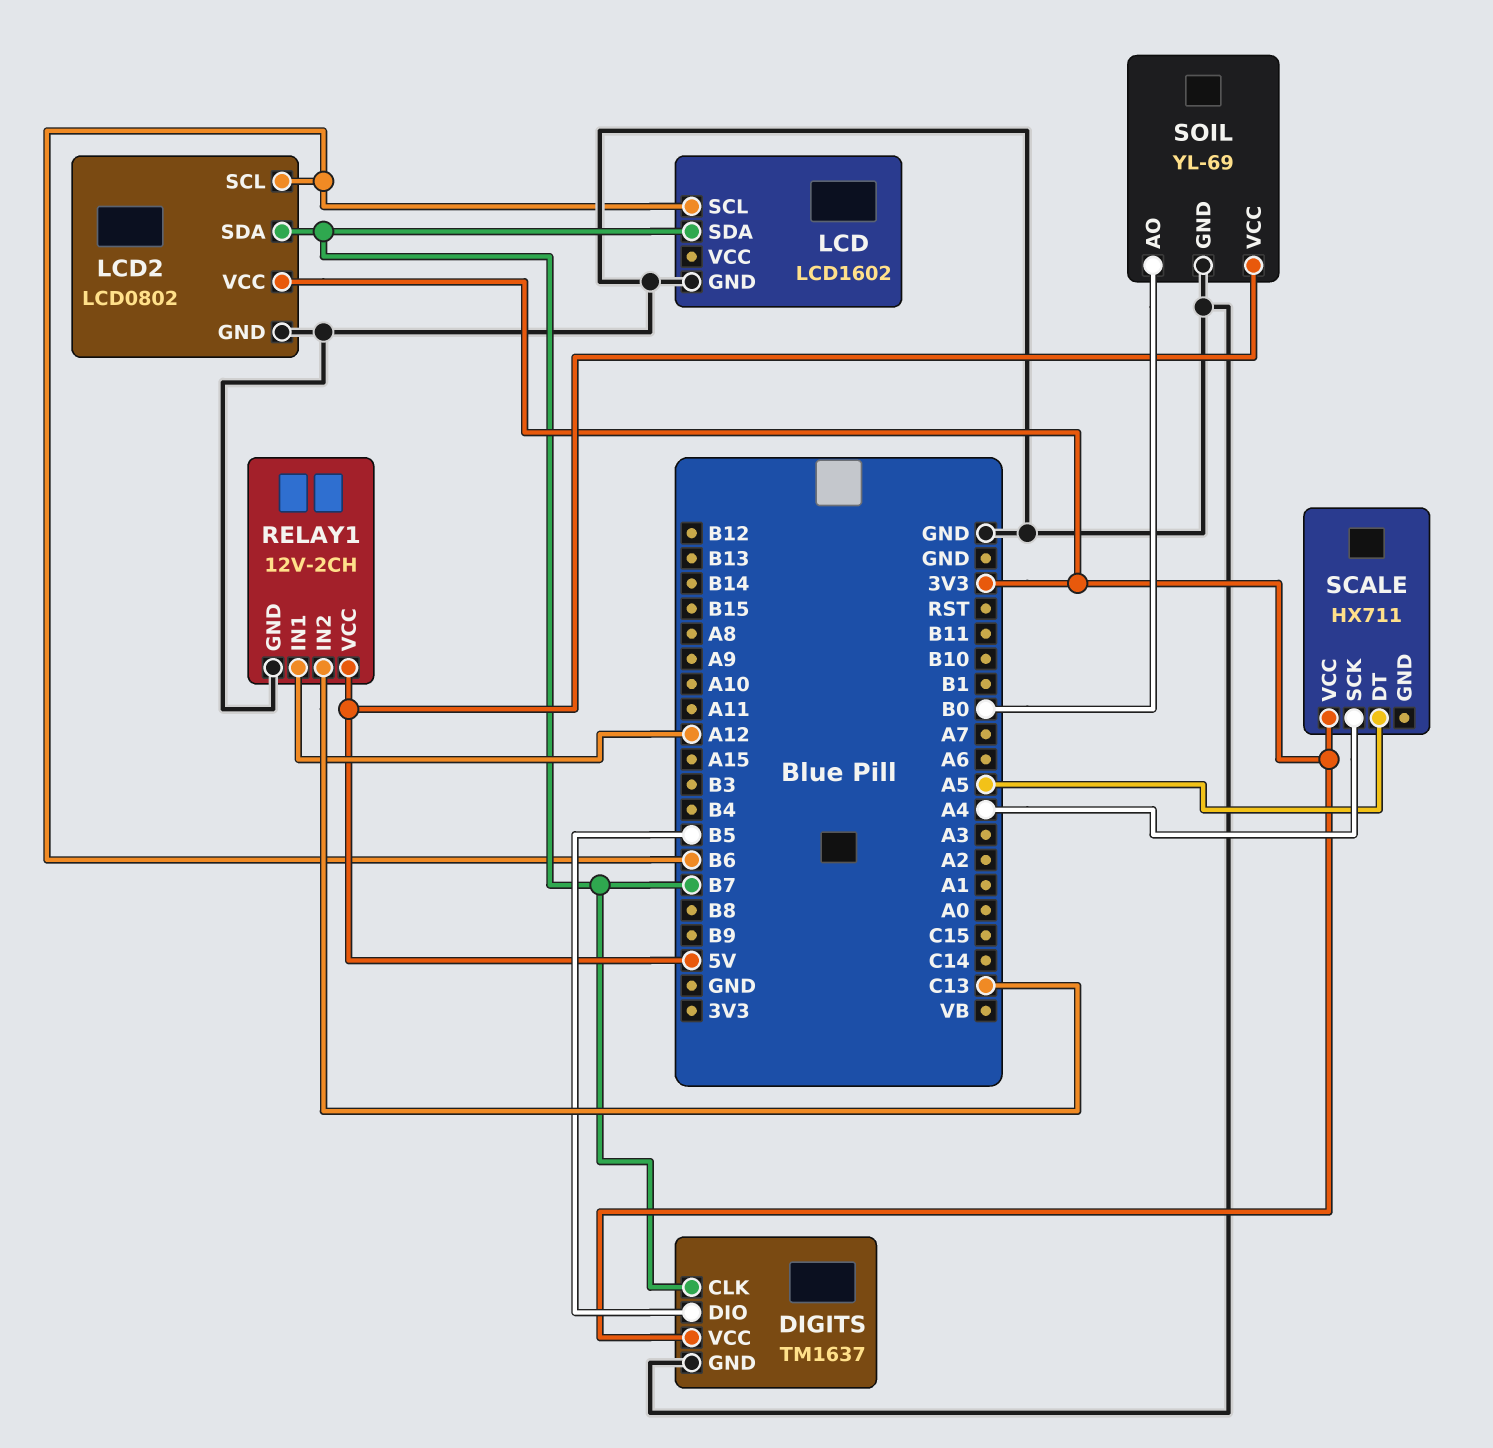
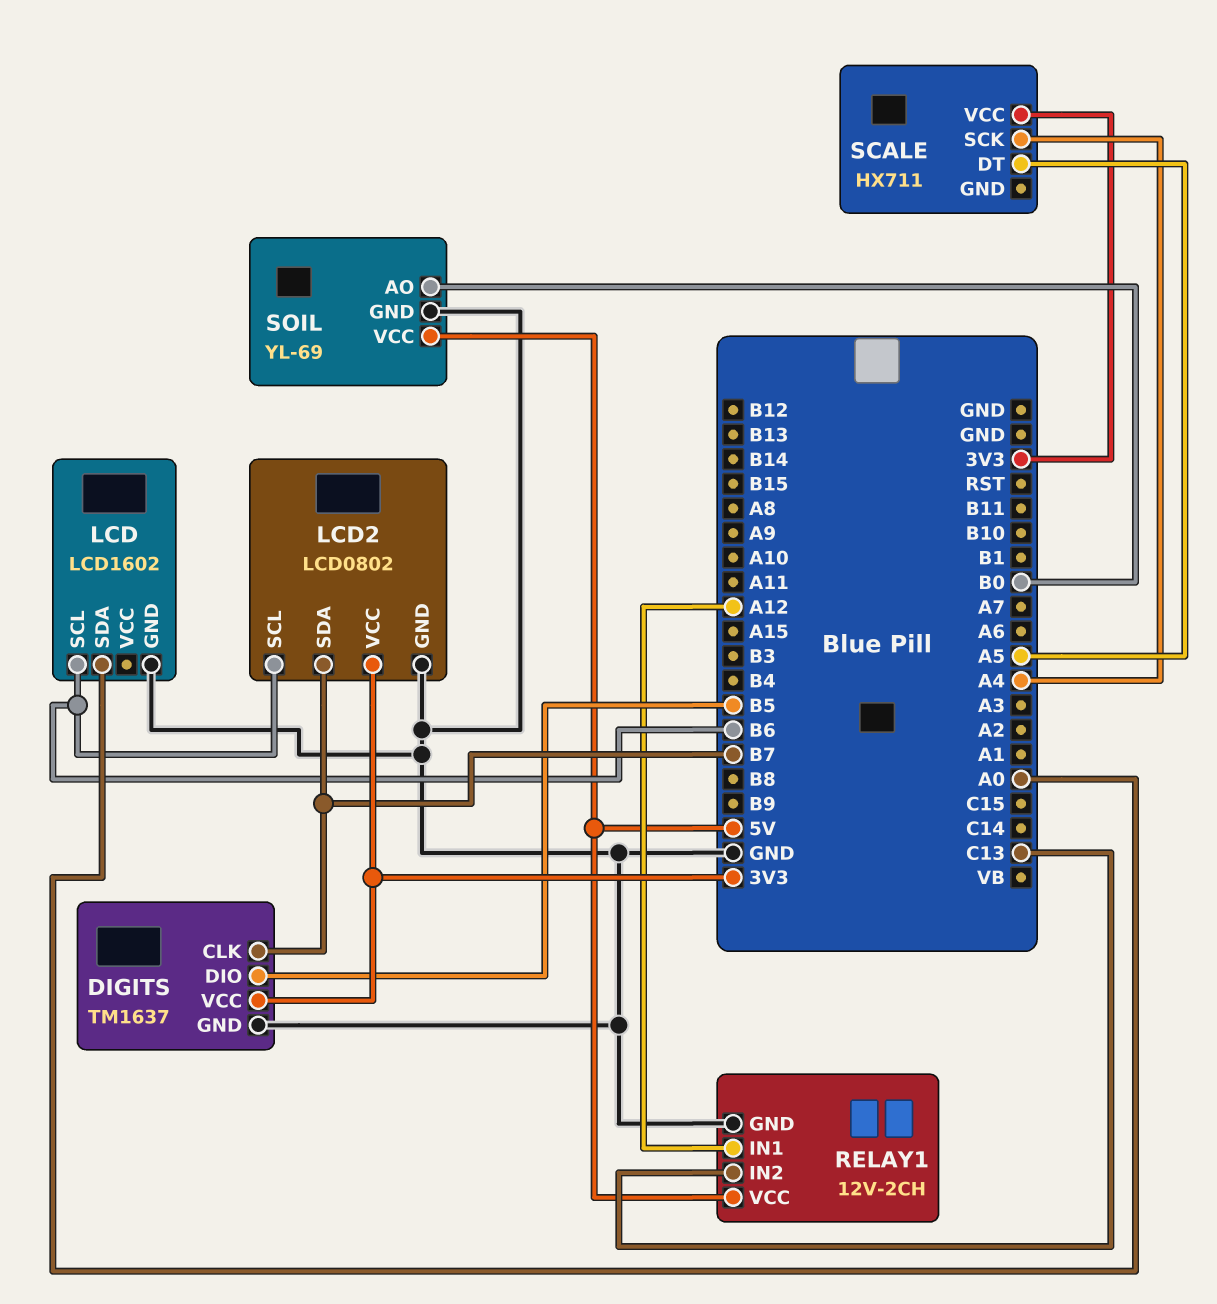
LCD pin SDA: B7 -> A0

